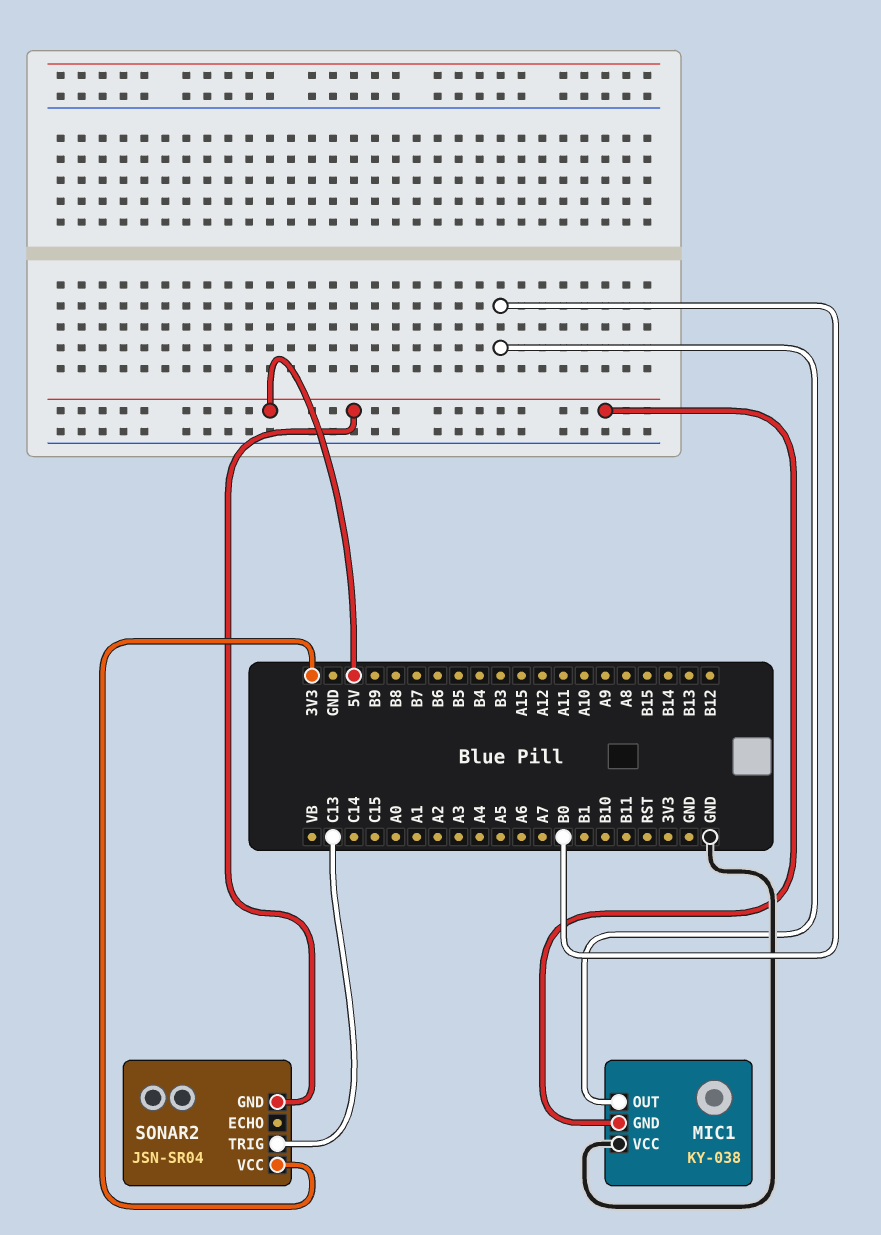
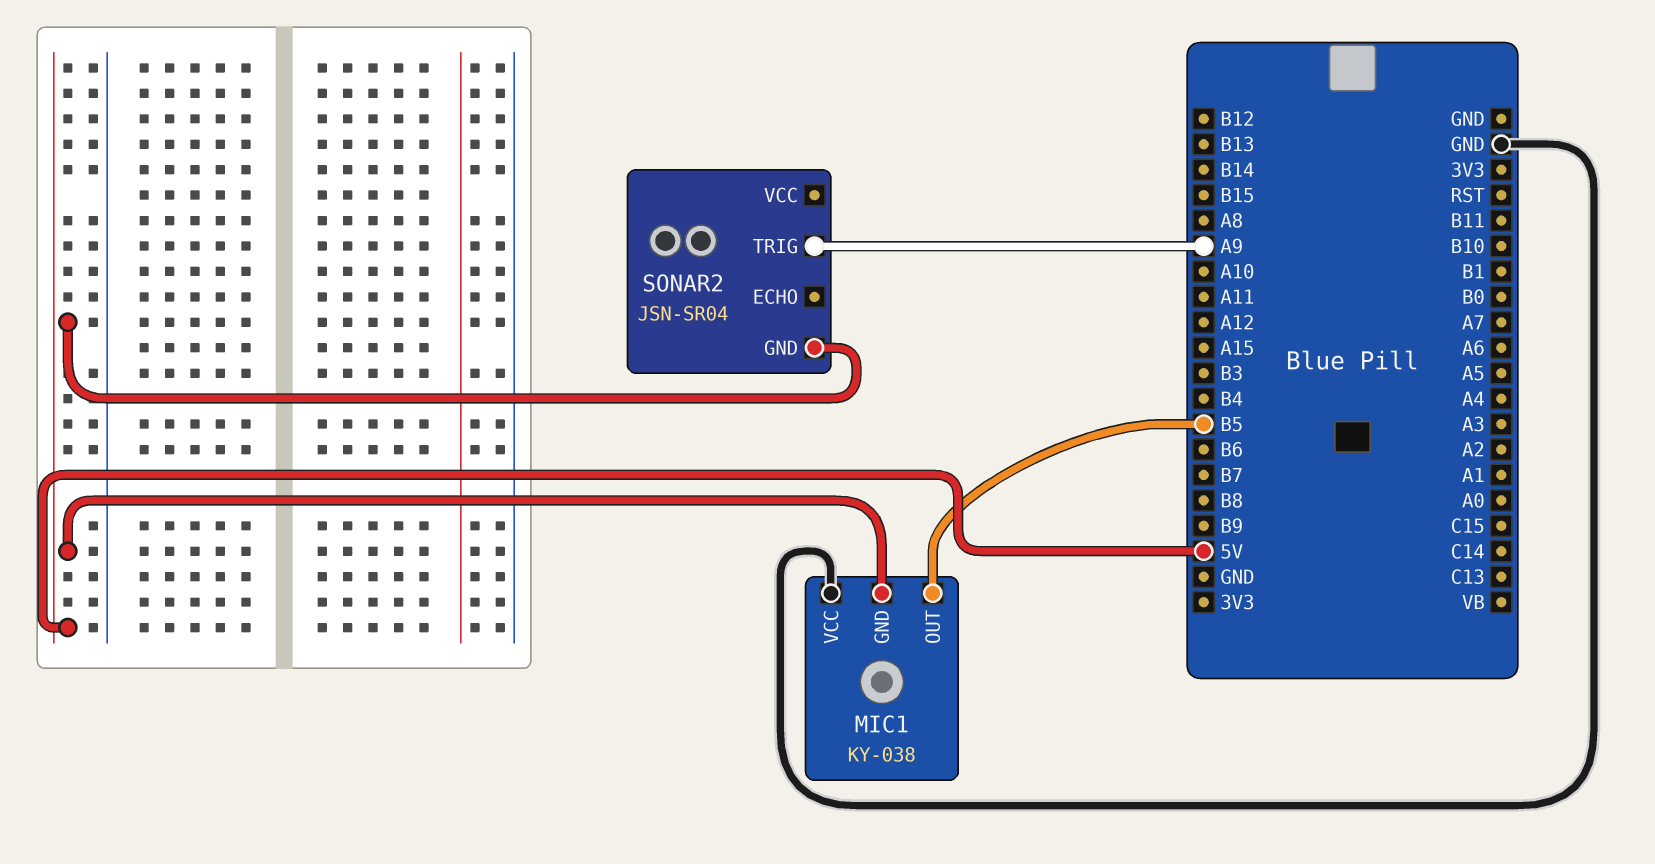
MIC1 pin OUT: B0 -> B5
SONAR2 pin TRIG: C13 -> A9
SONAR2 pin VCC: 3V3 -> none

